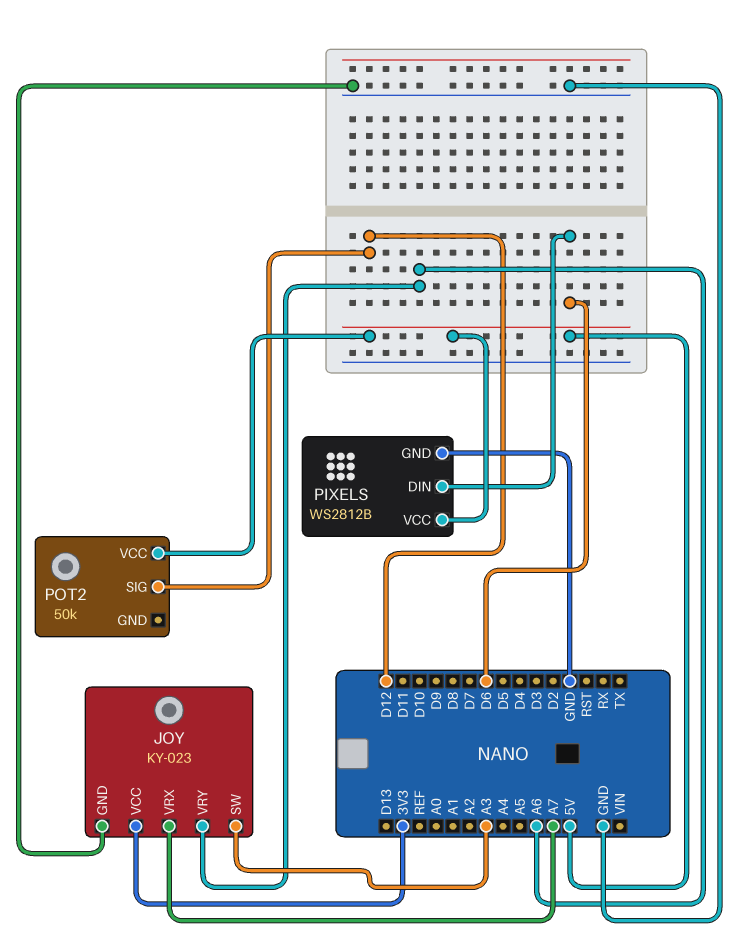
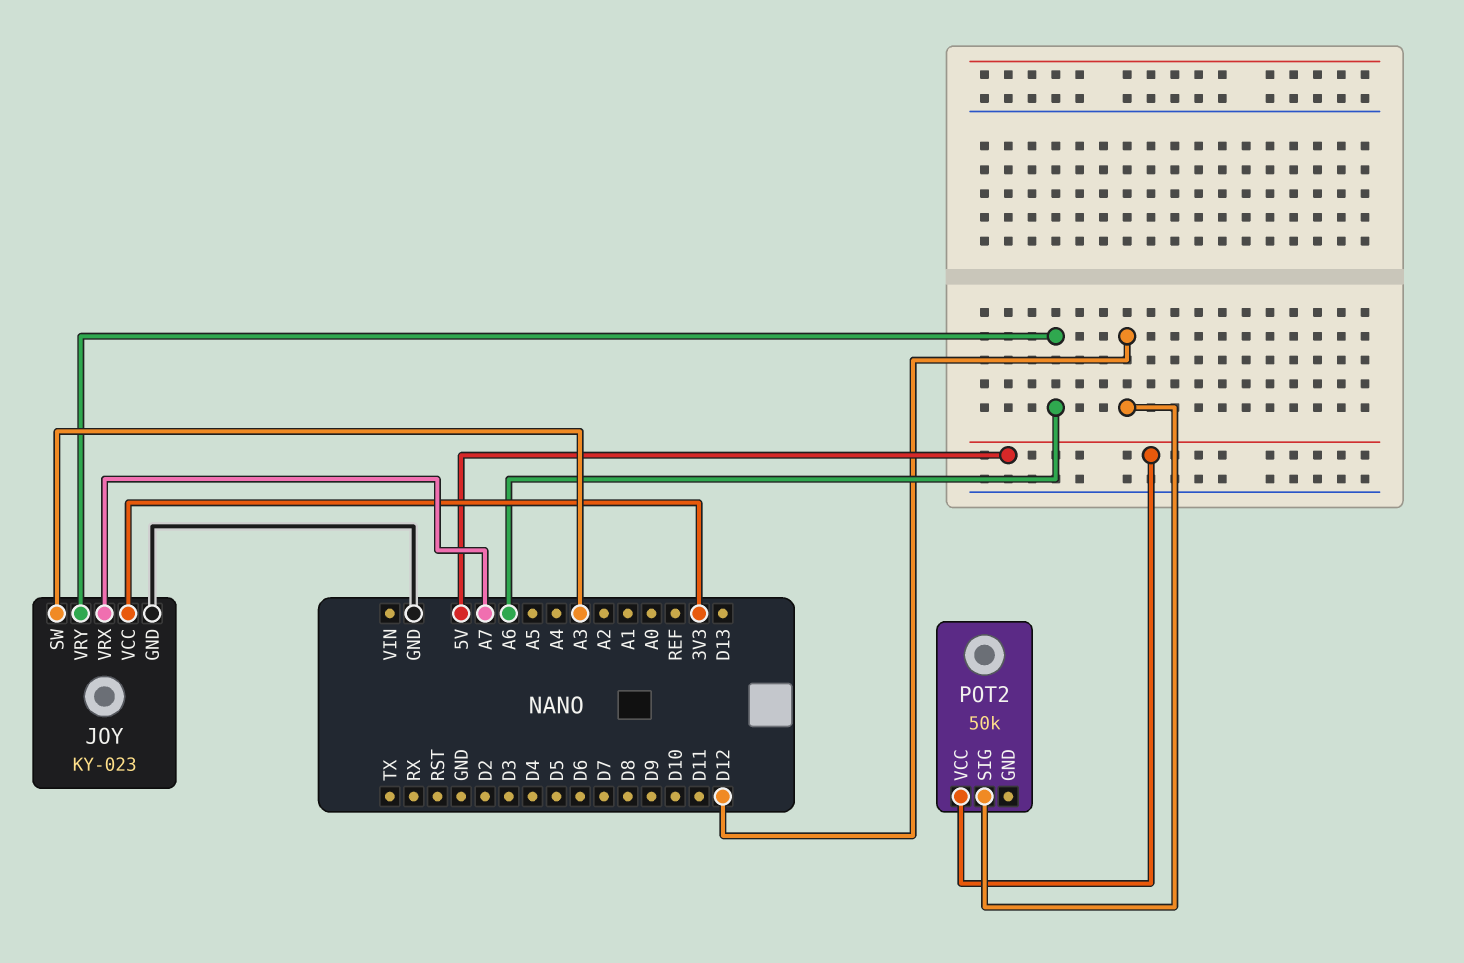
PIXELS: WS2812B -> none
PIXELS pin DIN: D6 -> none
PIXELS pin GND: GND -> none
PIXELS pin VCC: 5V -> none

